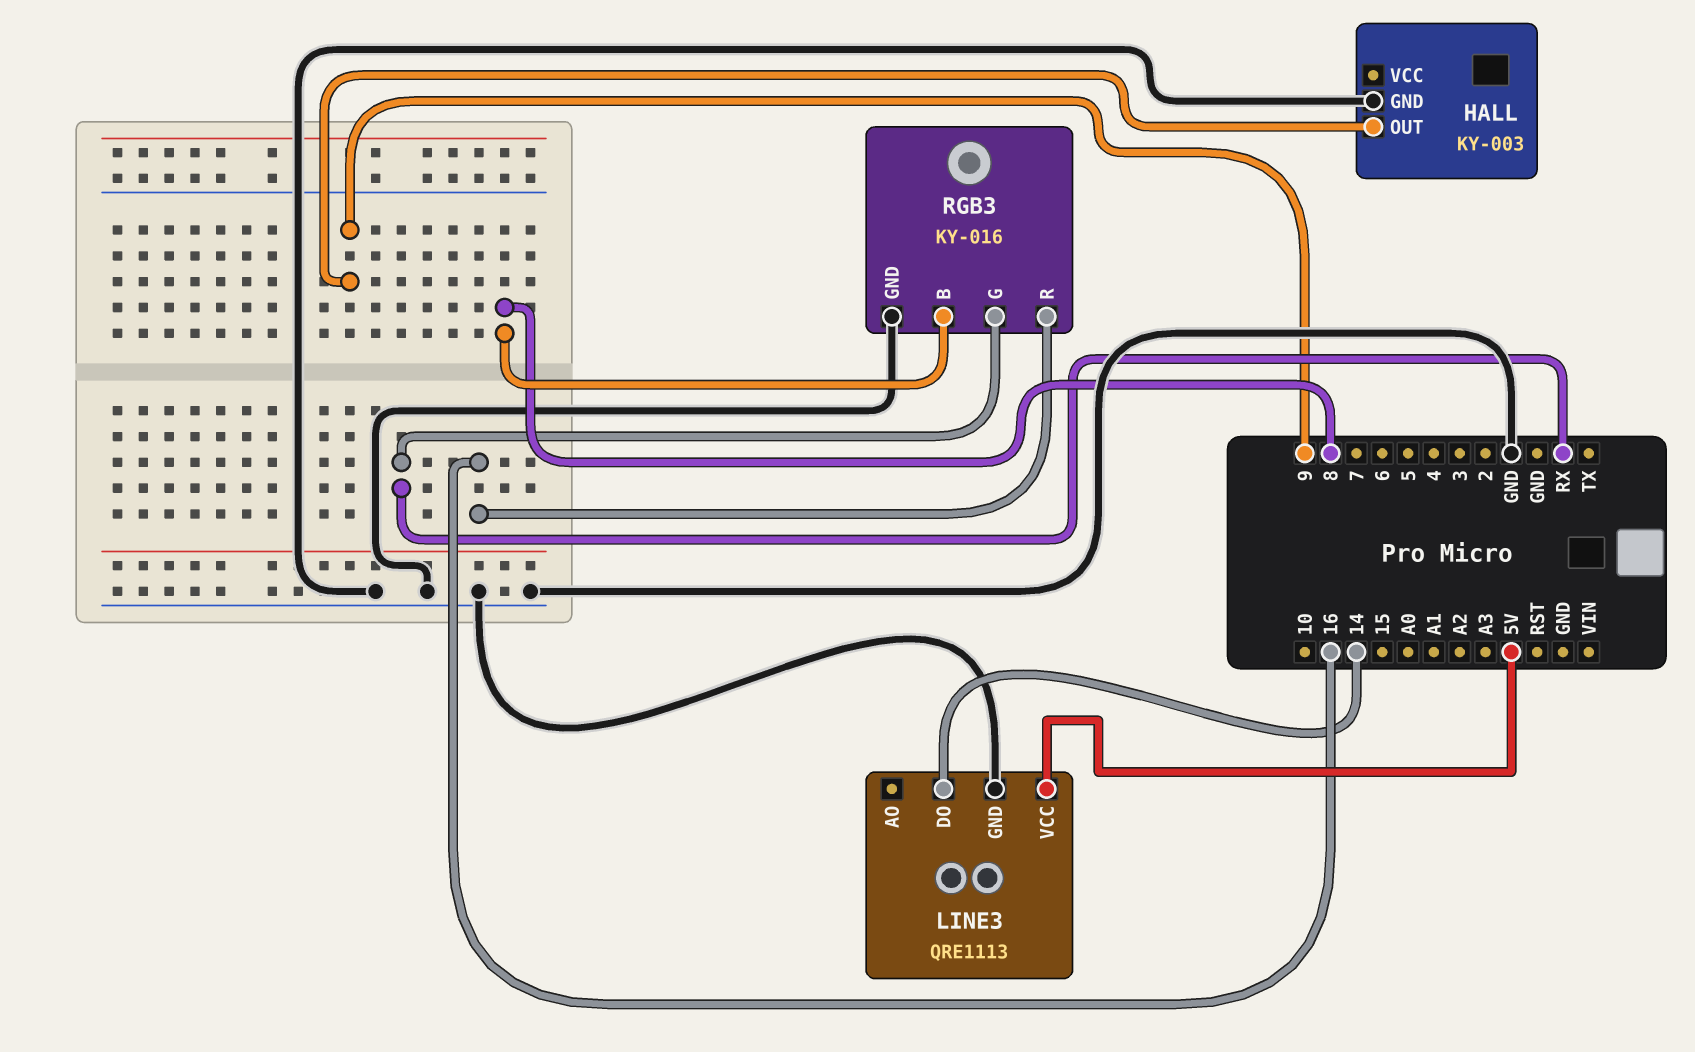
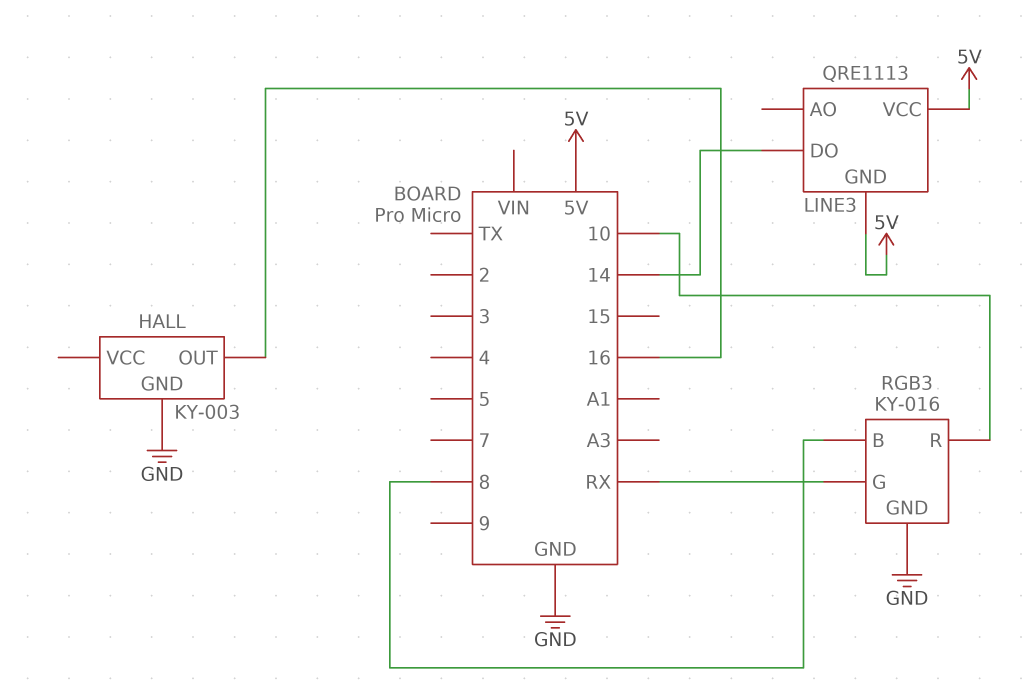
HALL pin OUT: 9 -> 16
LINE3 pin GND: GND -> 5V
RGB3 pin R: 16 -> 10

